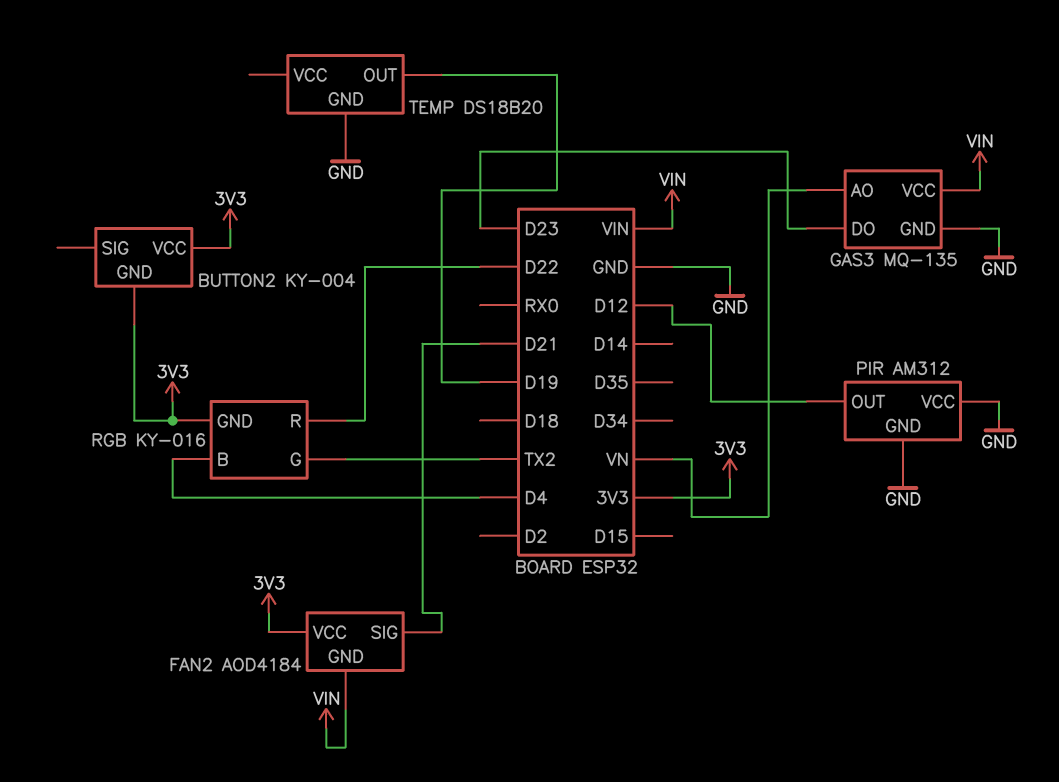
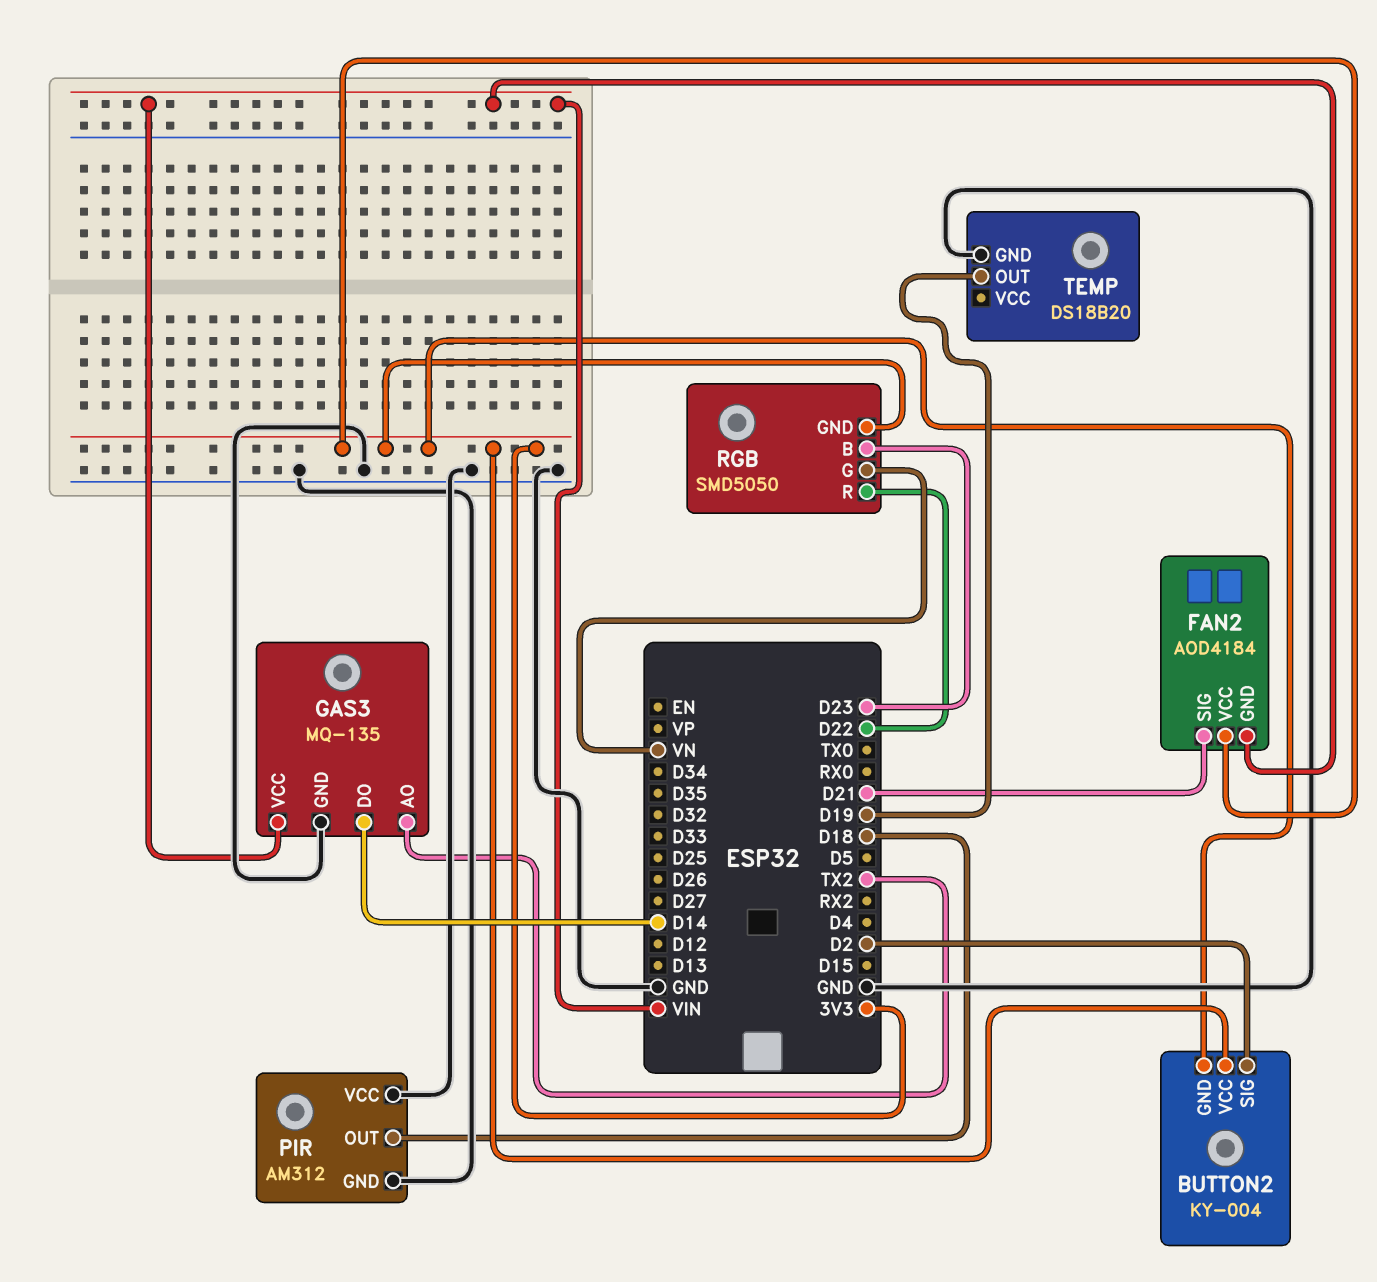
BUTTON2 pin SIG: none -> D2
GAS3 pin AO: VN -> TX2
GAS3 pin DO: D23 -> D14
PIR pin OUT: D12 -> D18
RGB: KY-016 -> SMD5050
RGB pin B: D4 -> D23
RGB pin G: TX2 -> VN

